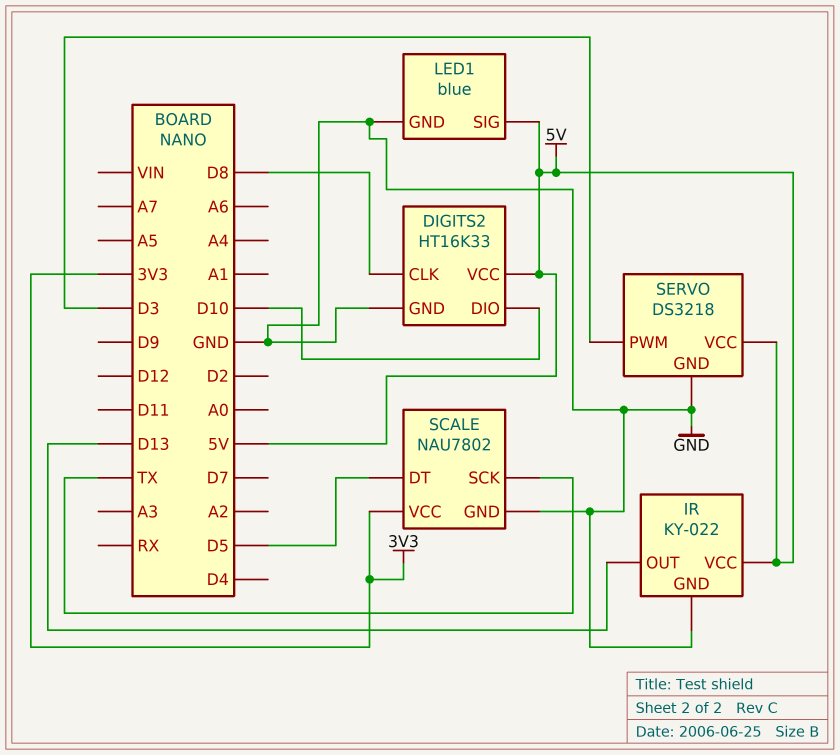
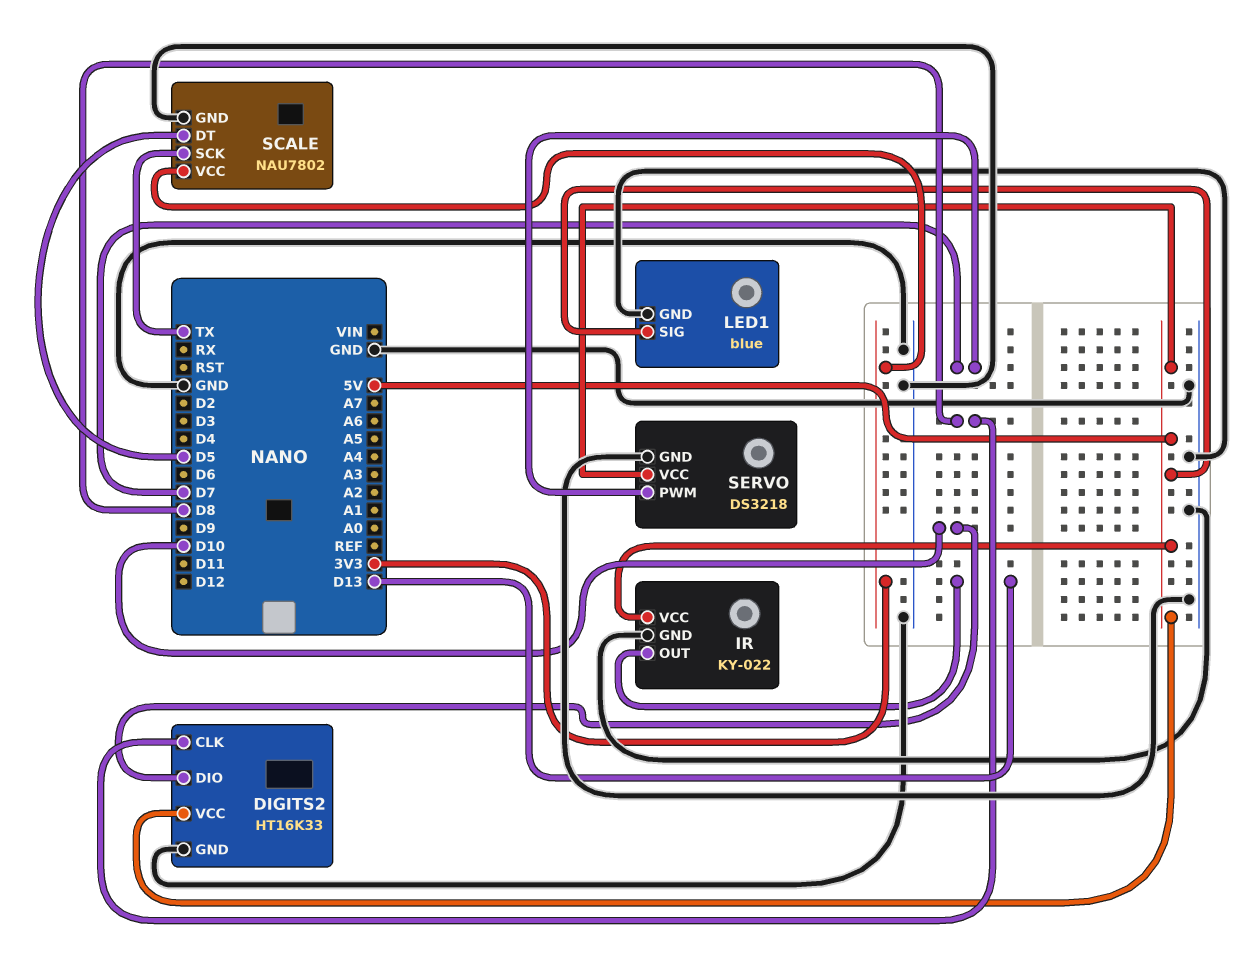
SERVO pin PWM: D3 -> D7

